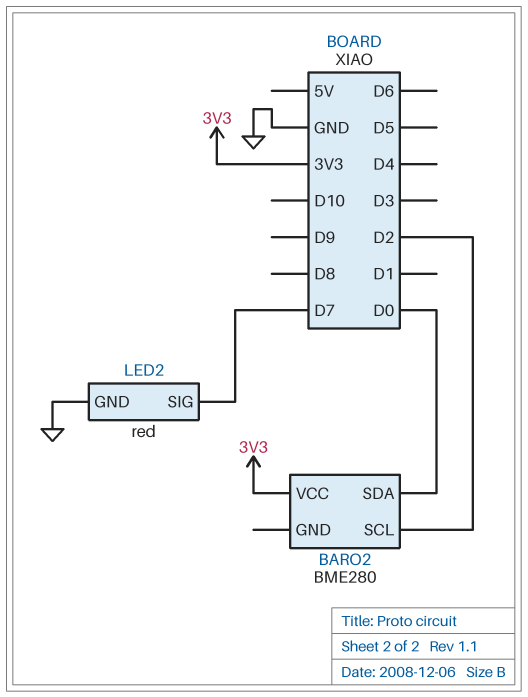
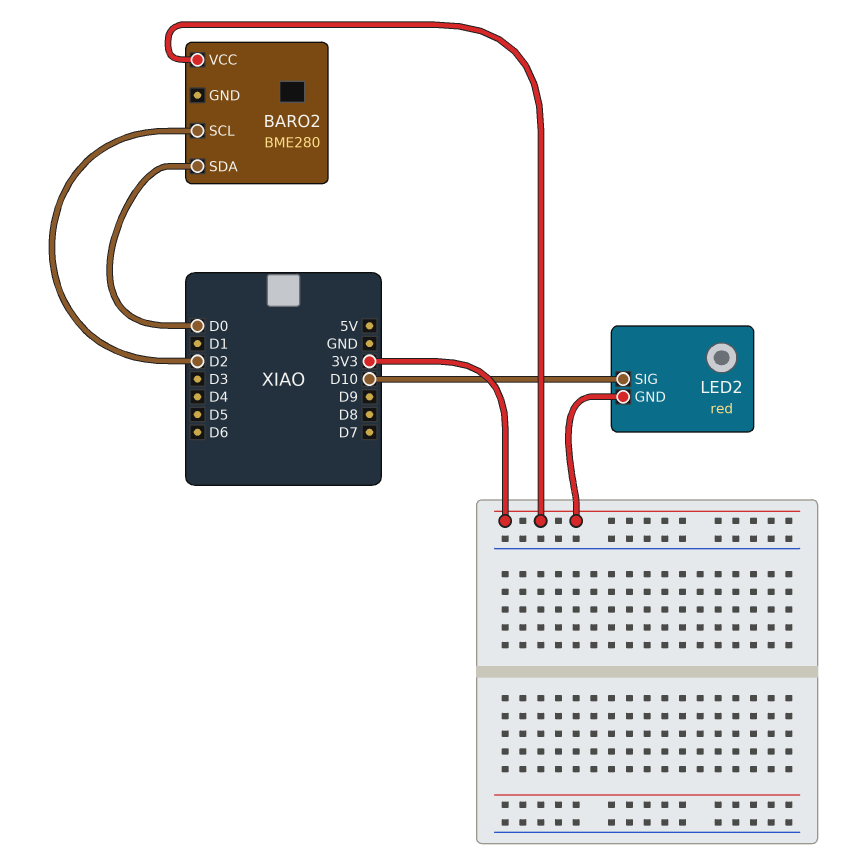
LED2 pin GND: GND -> 3V3
LED2 pin SIG: D7 -> D10

